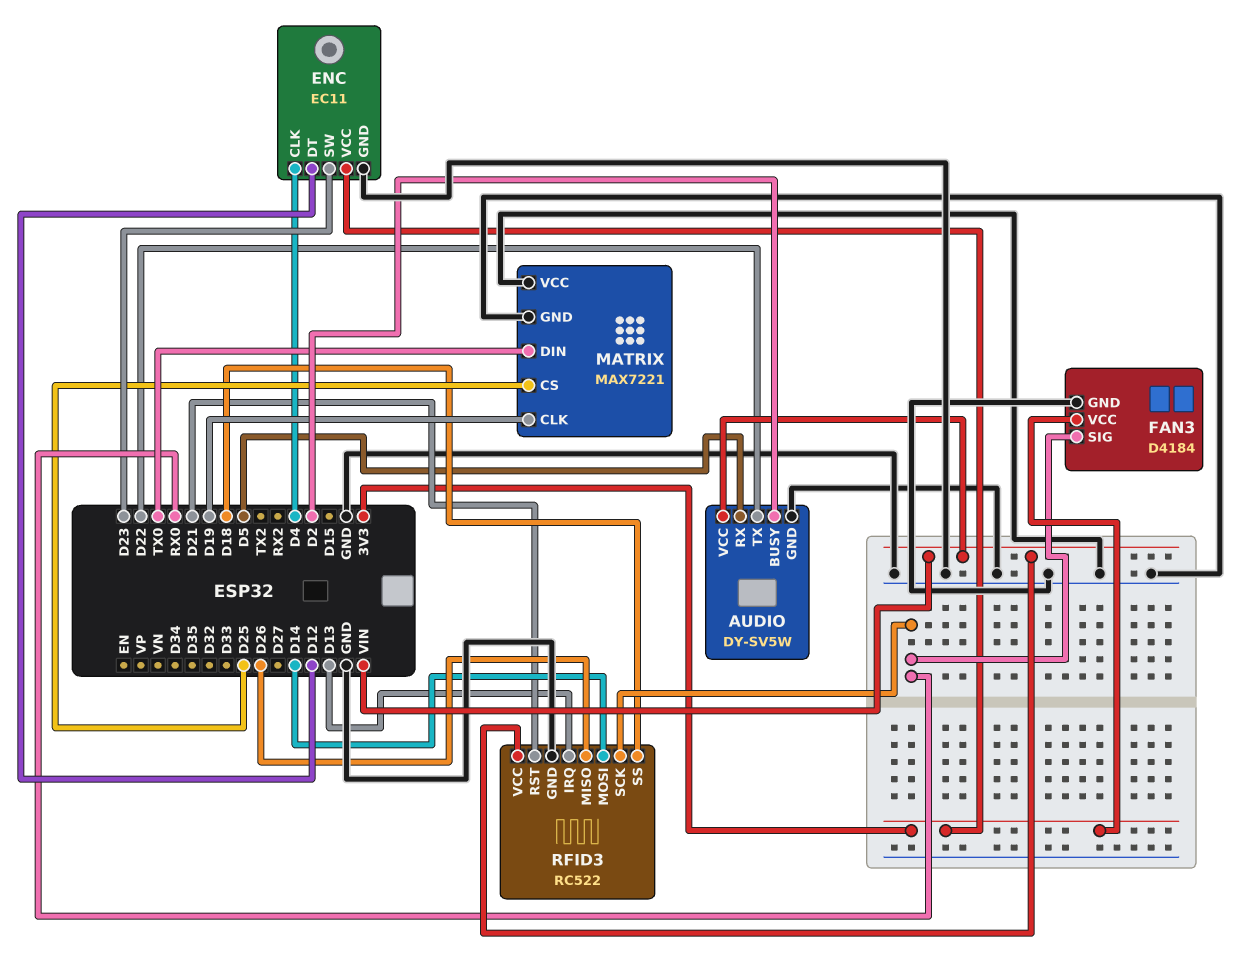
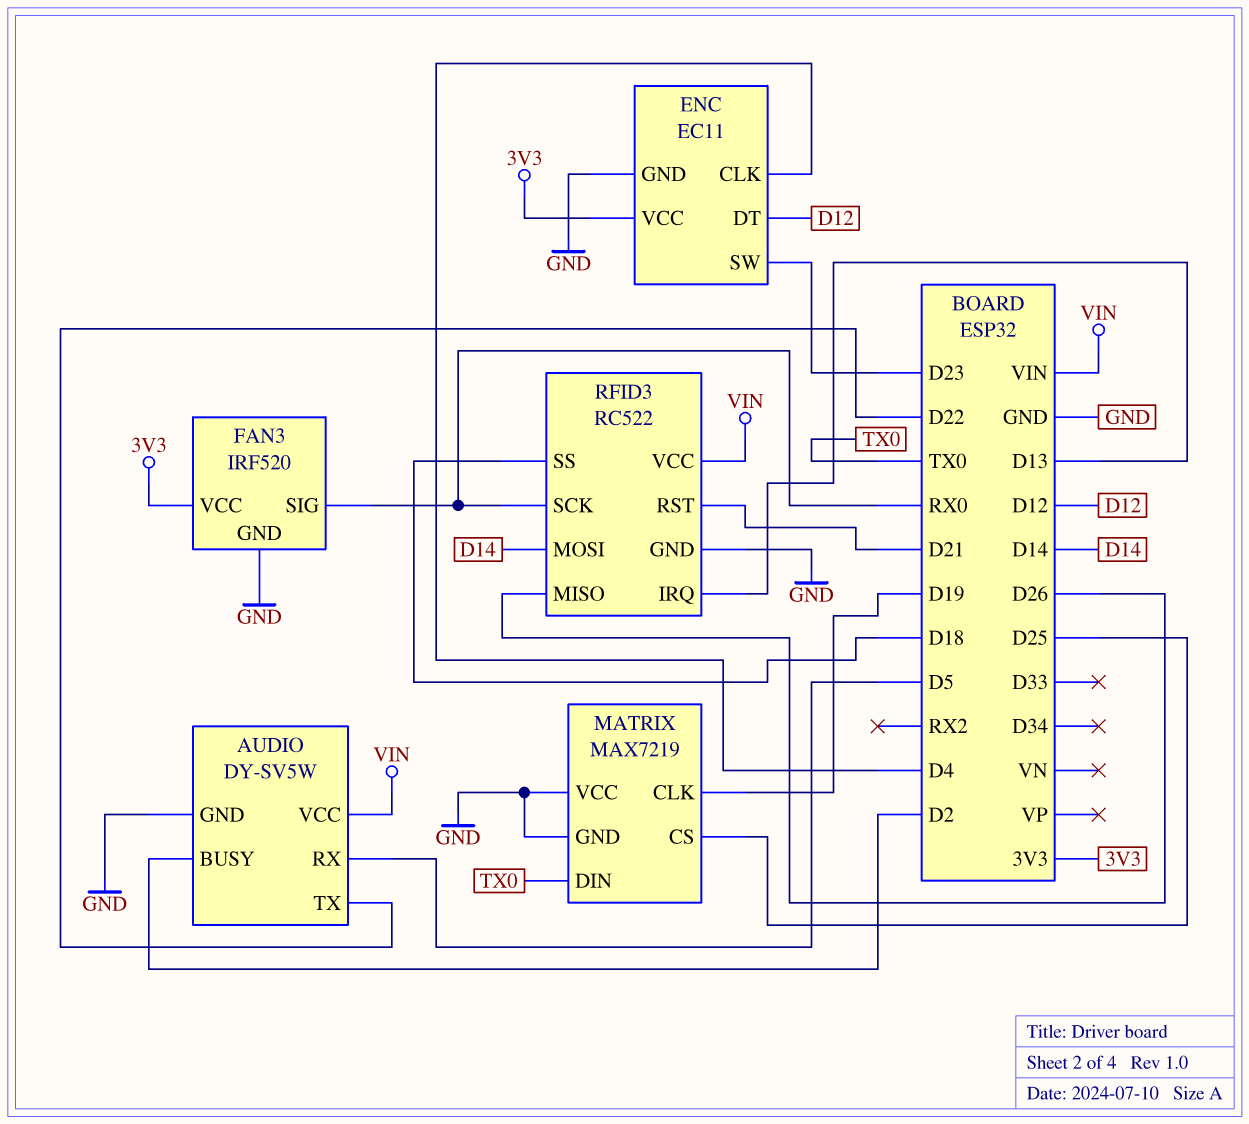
FAN3: D4184 -> IRF520
MATRIX: MAX7221 -> MAX7219

